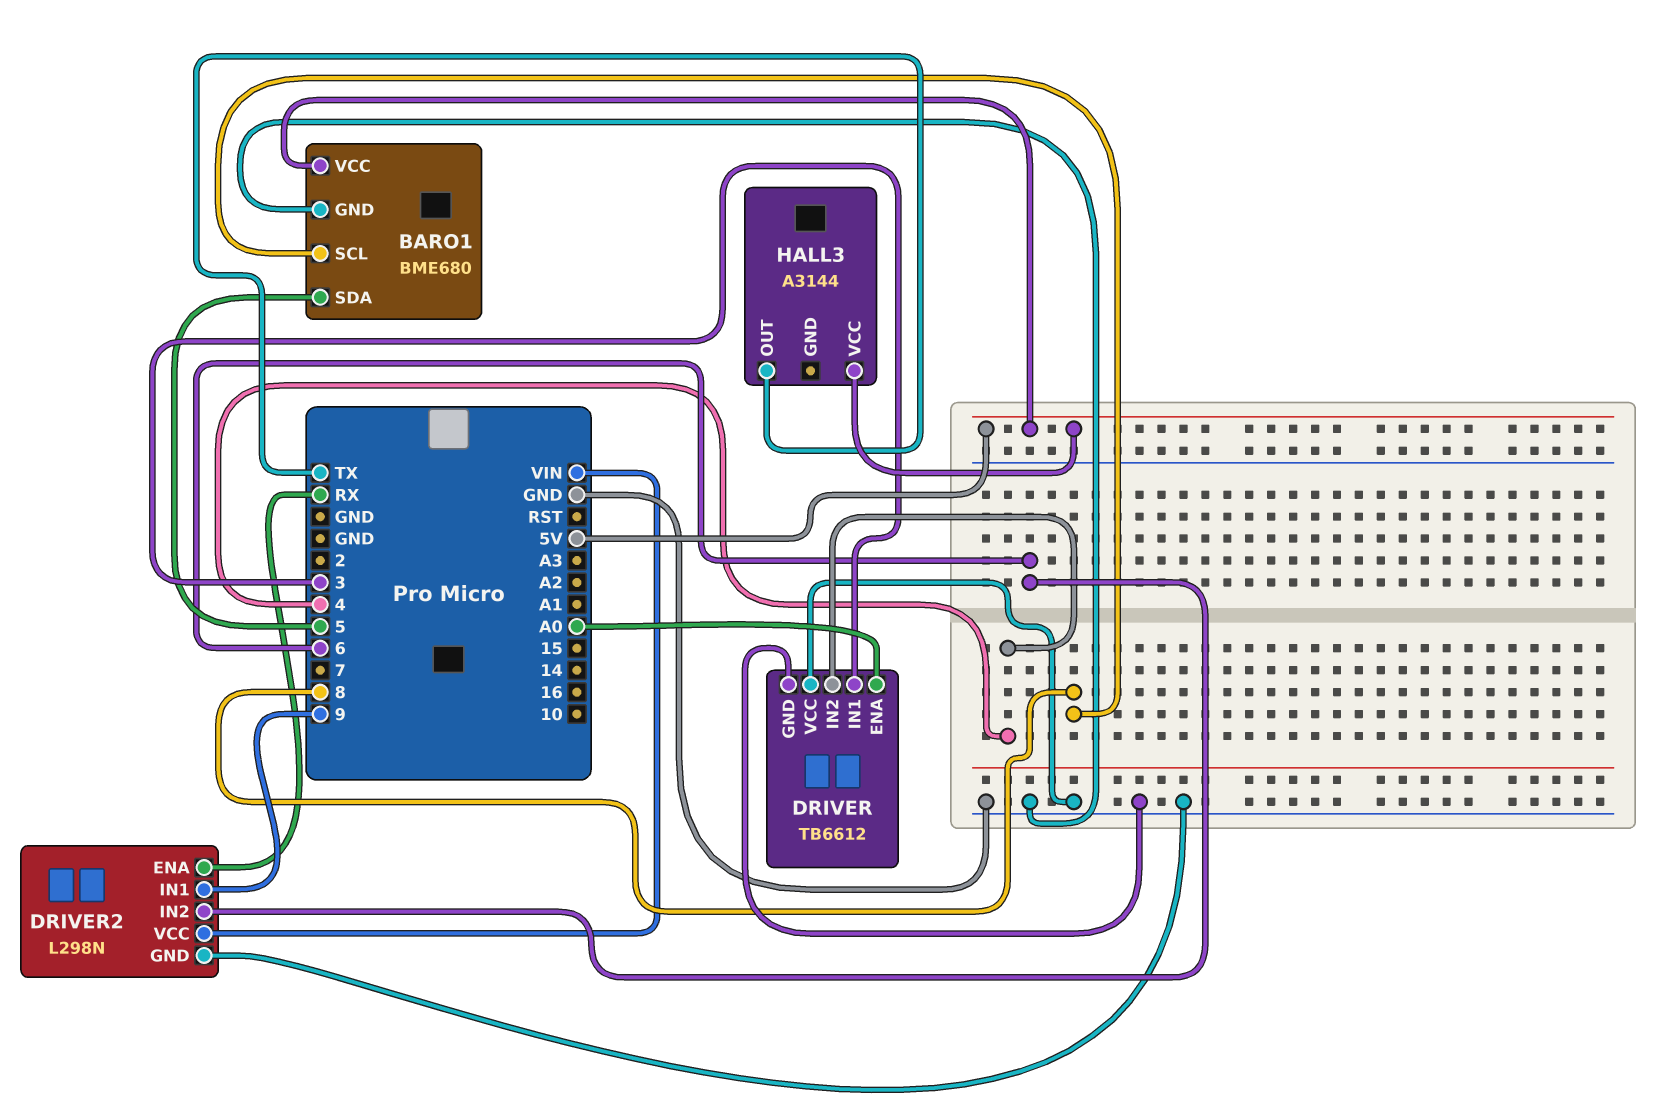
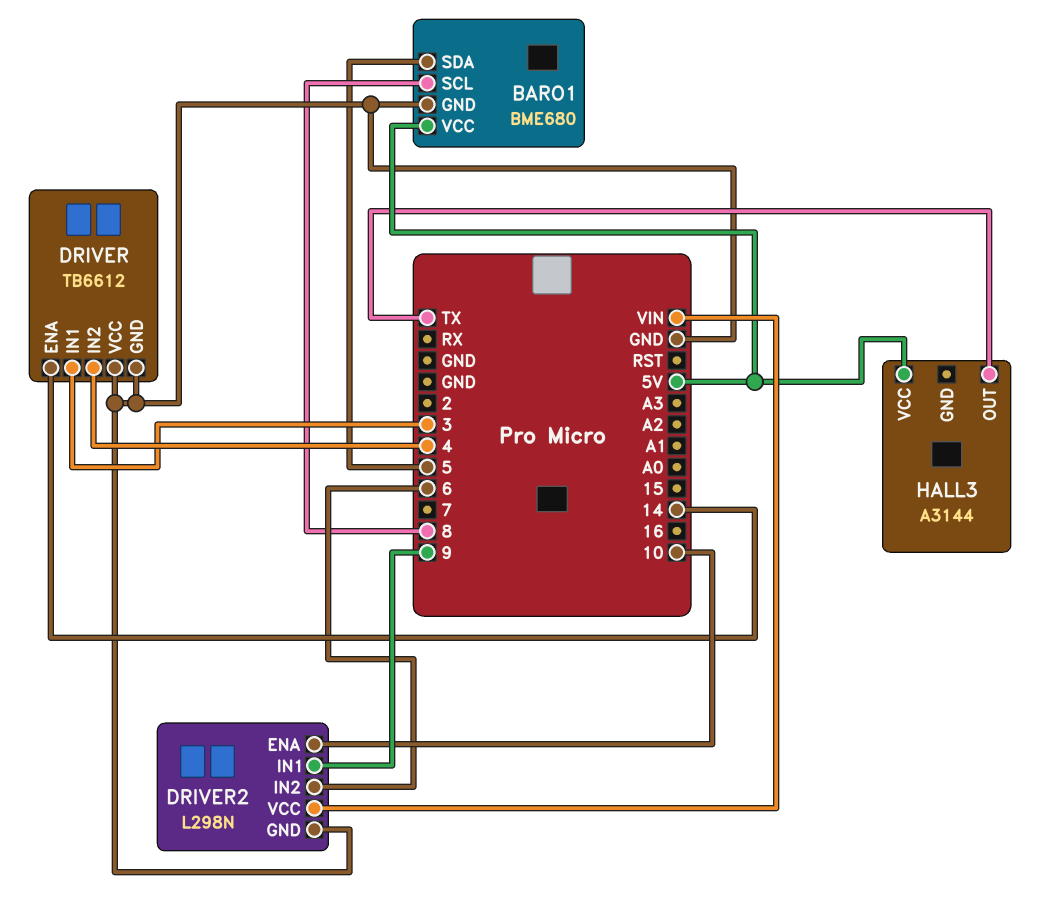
DRIVER pin ENA: A0 -> 14
DRIVER2 pin ENA: RX -> 10

